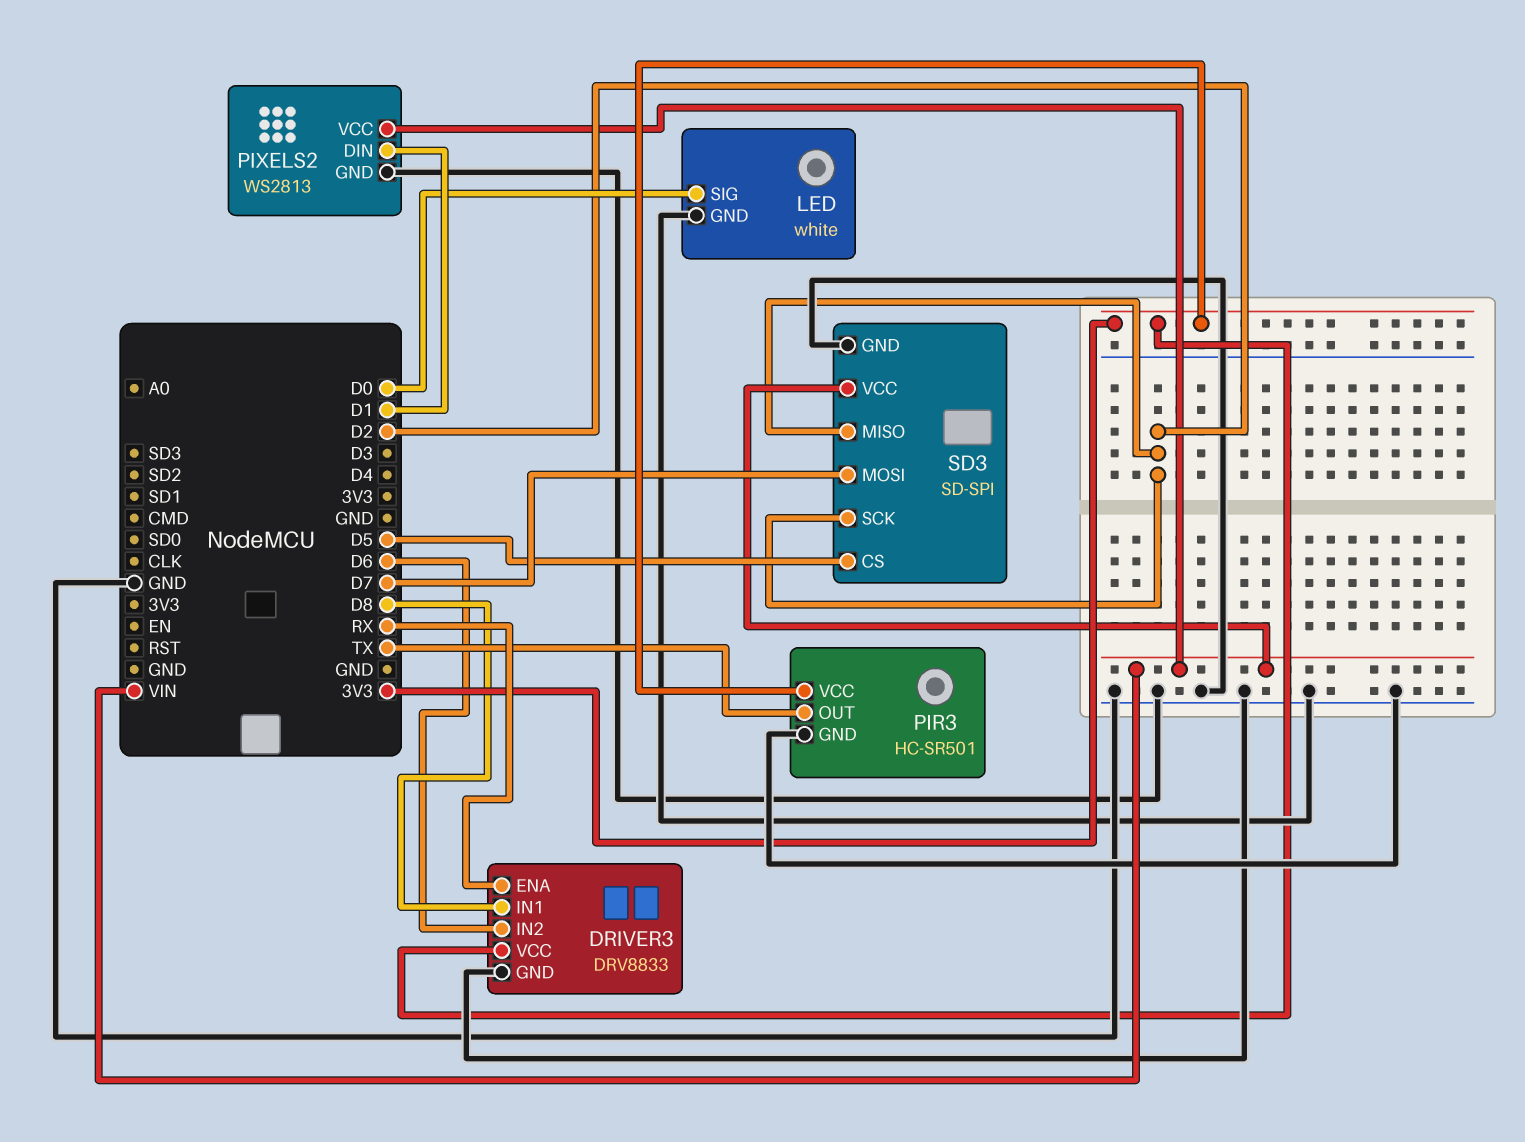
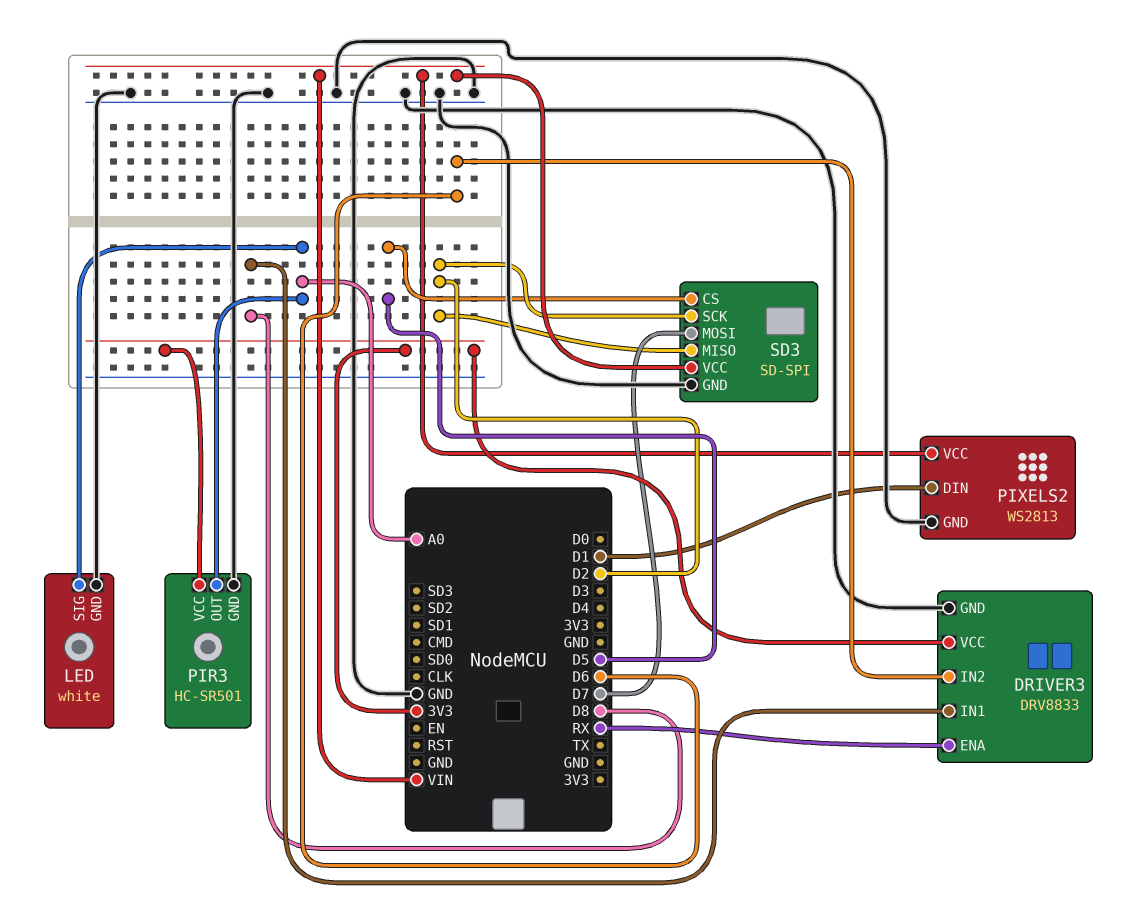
LED pin SIG: D0 -> A0
PIR3 pin OUT: TX -> A0

